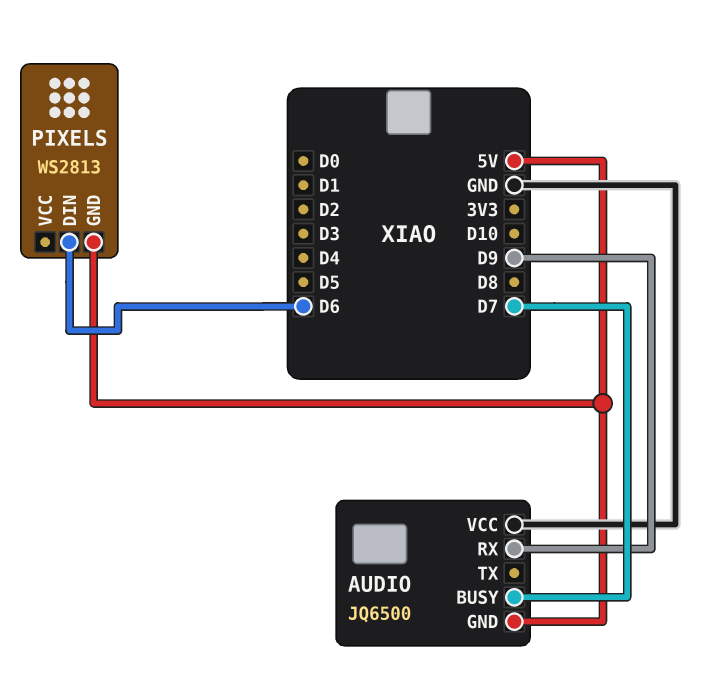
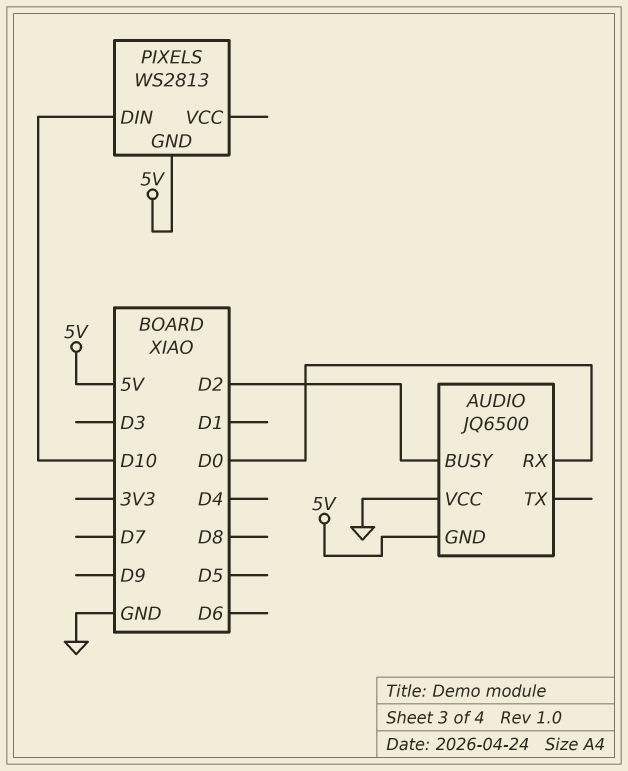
AUDIO pin BUSY: D7 -> D2
AUDIO pin RX: D9 -> D0
PIXELS pin DIN: D6 -> D10

